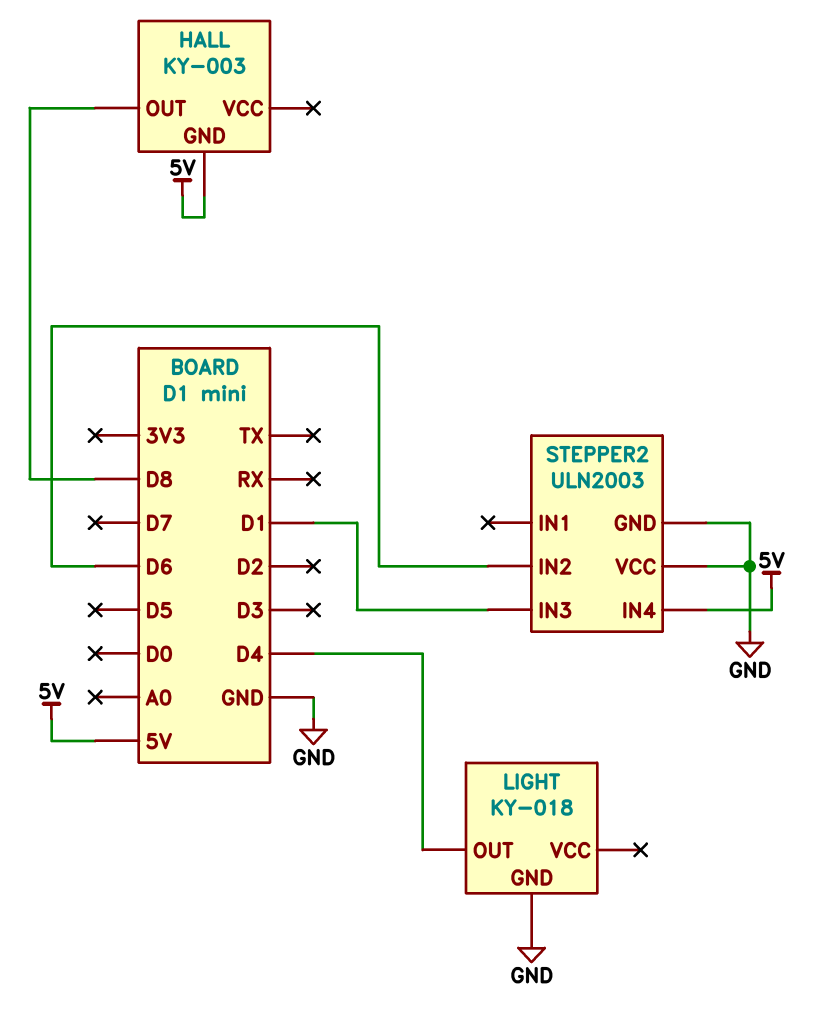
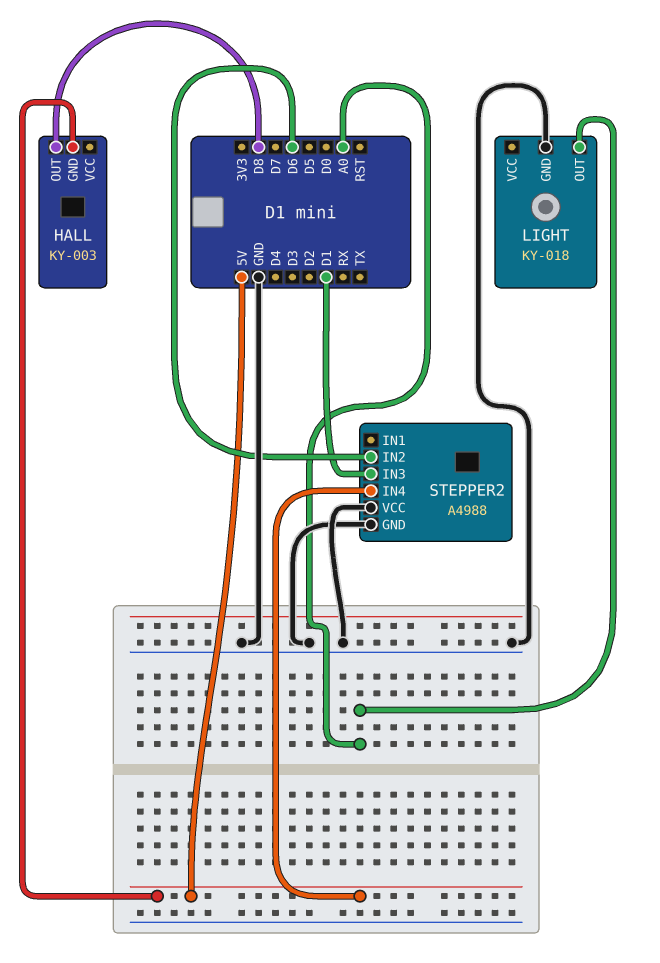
LIGHT pin OUT: D4 -> A0
STEPPER2: ULN2003 -> A4988

